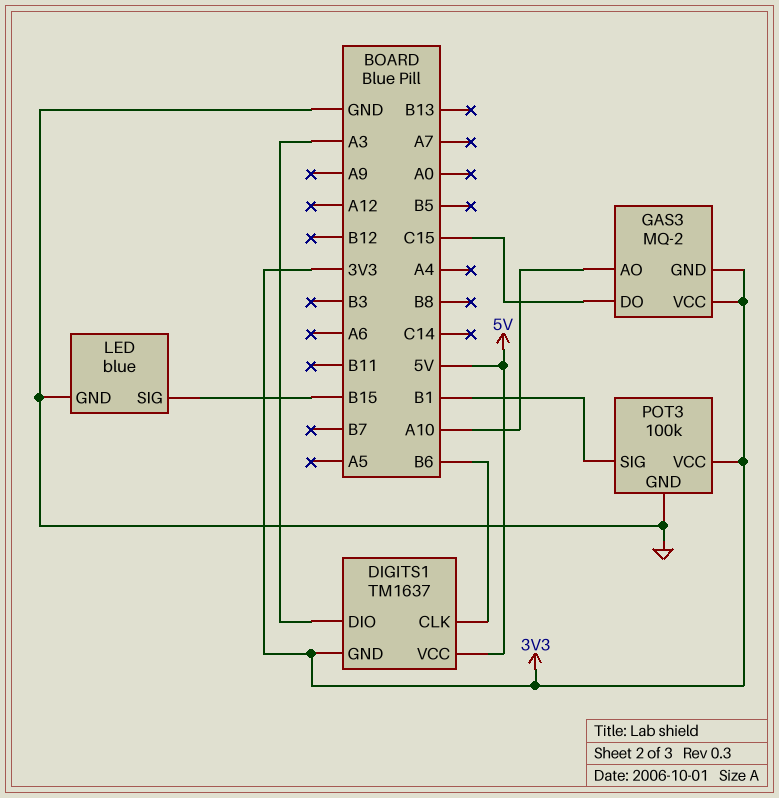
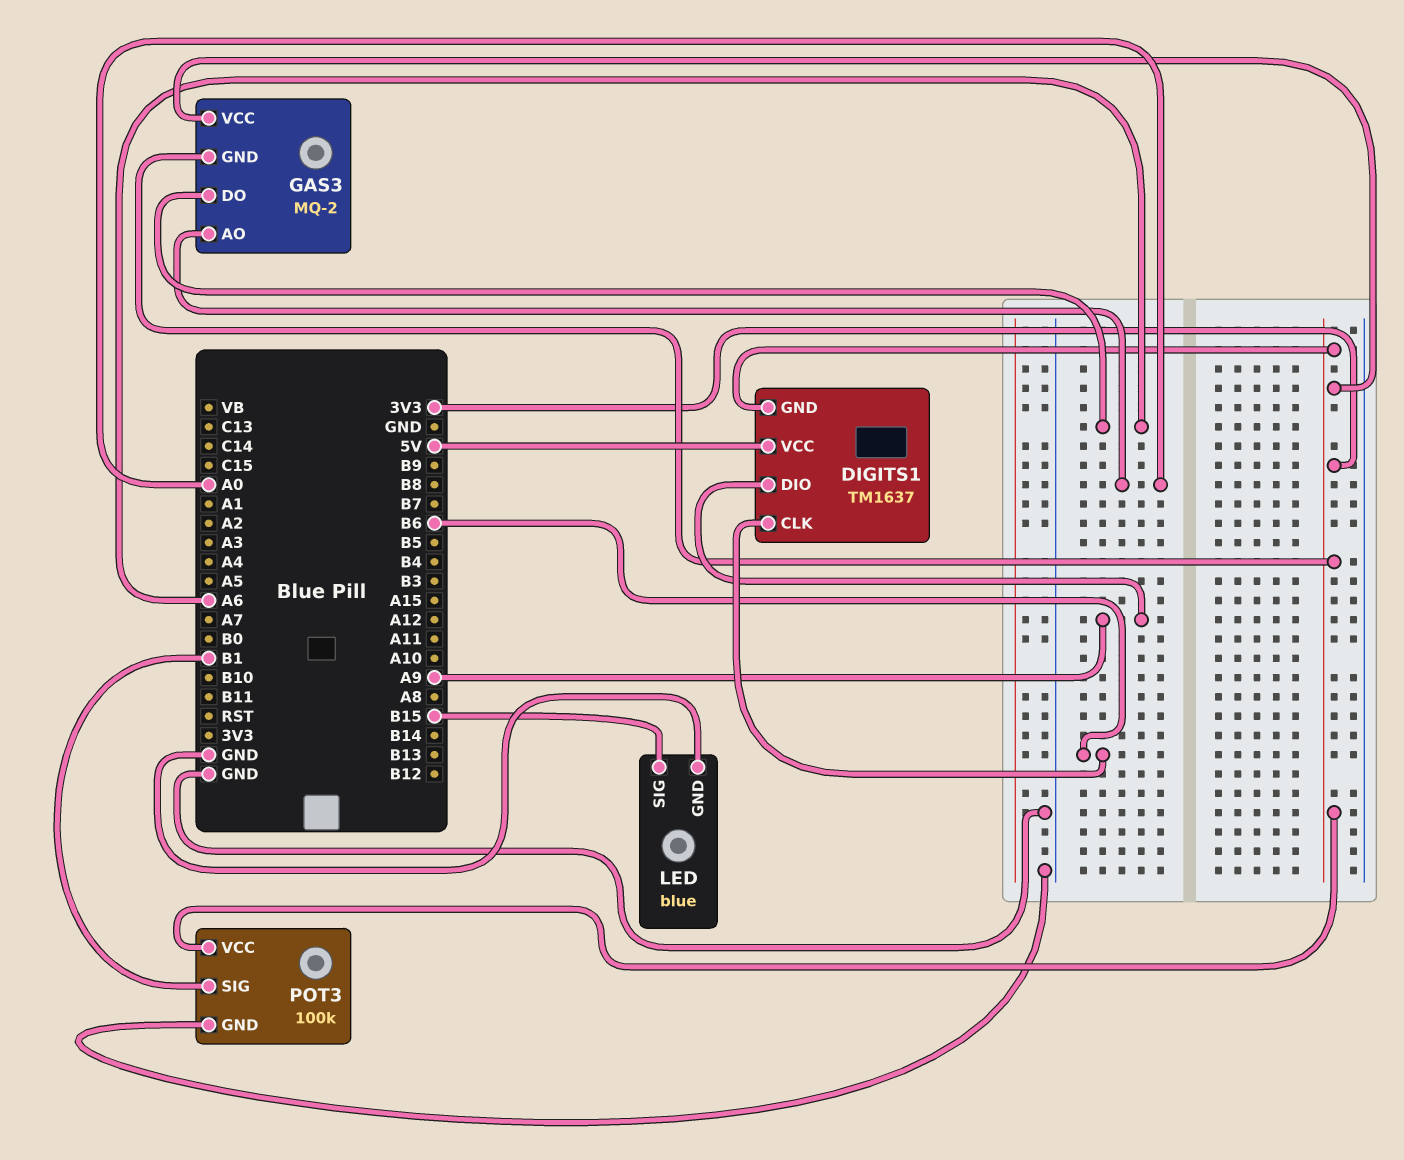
DIGITS1 pin DIO: A3 -> A9
GAS3 pin AO: A10 -> A0
GAS3 pin DO: C15 -> A6

